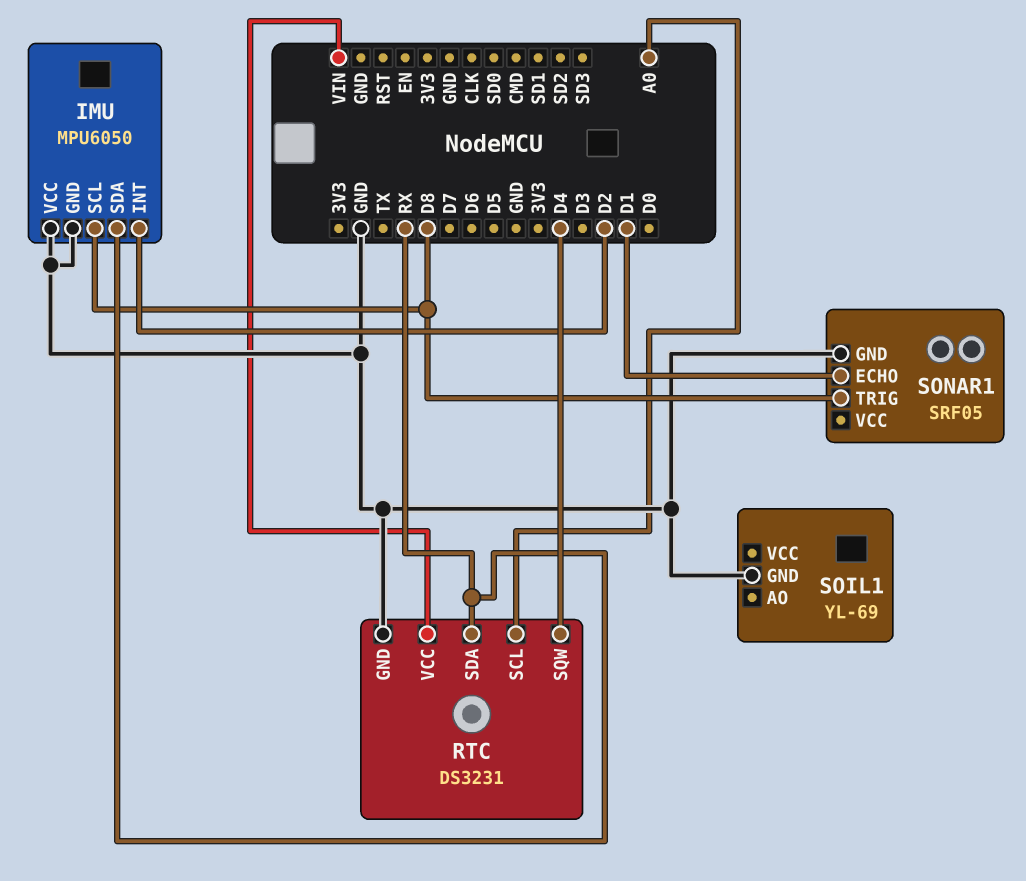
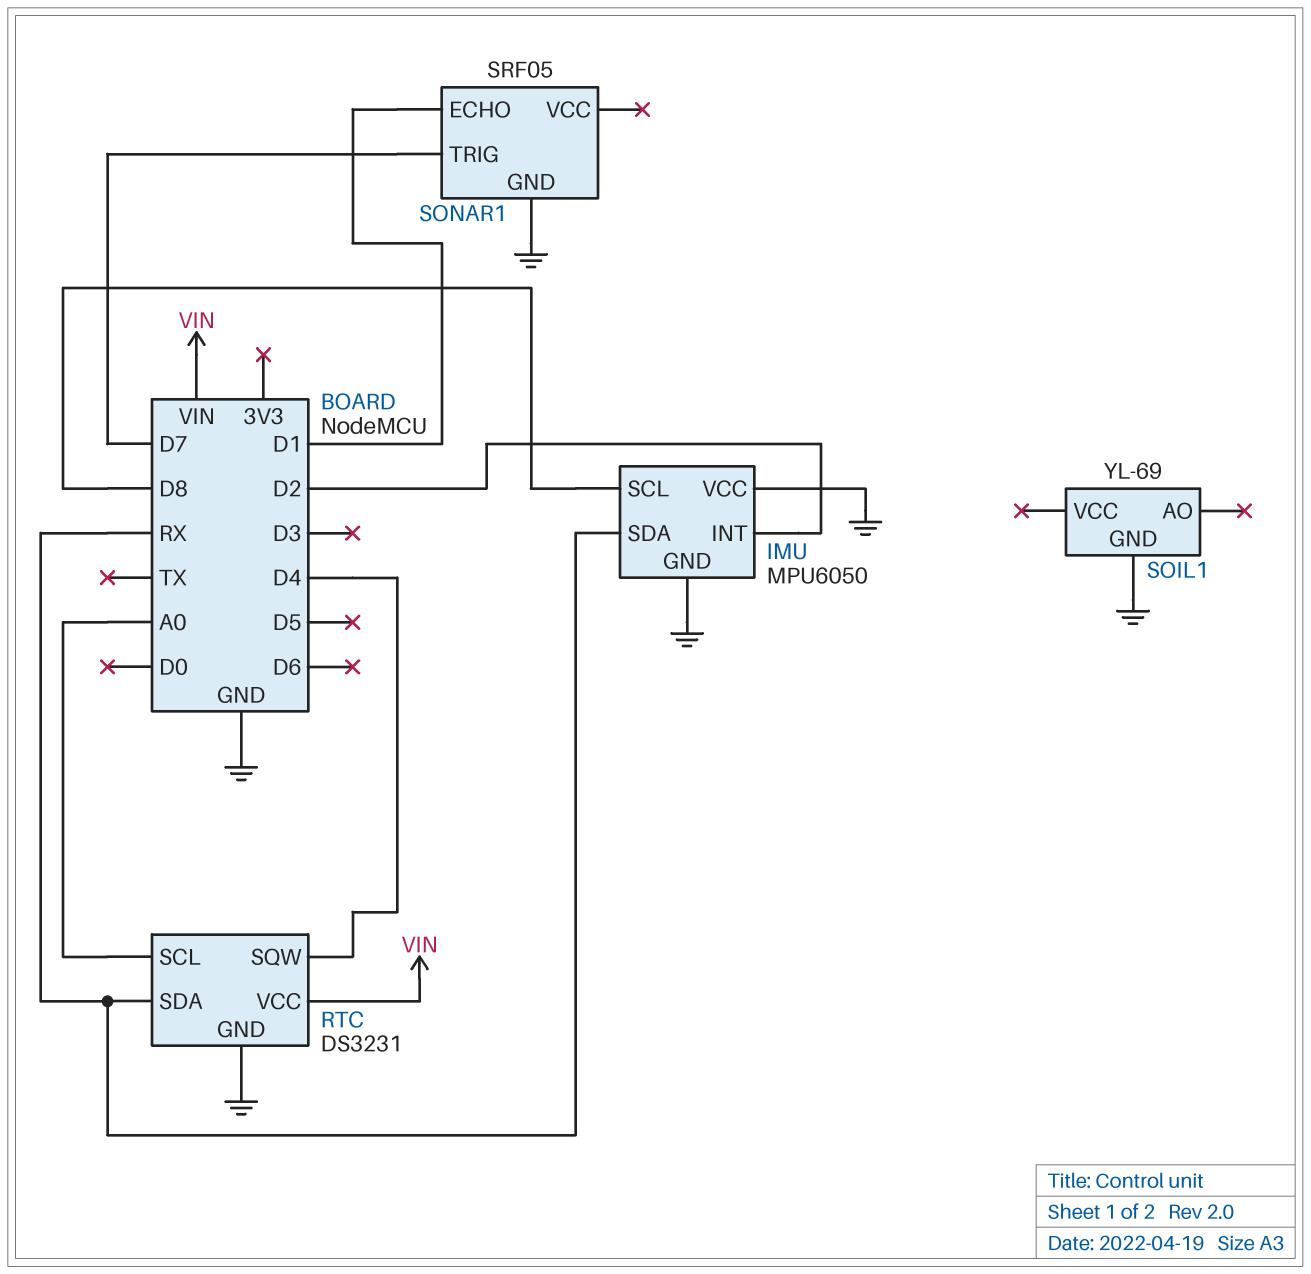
SONAR1 pin TRIG: D8 -> D7

